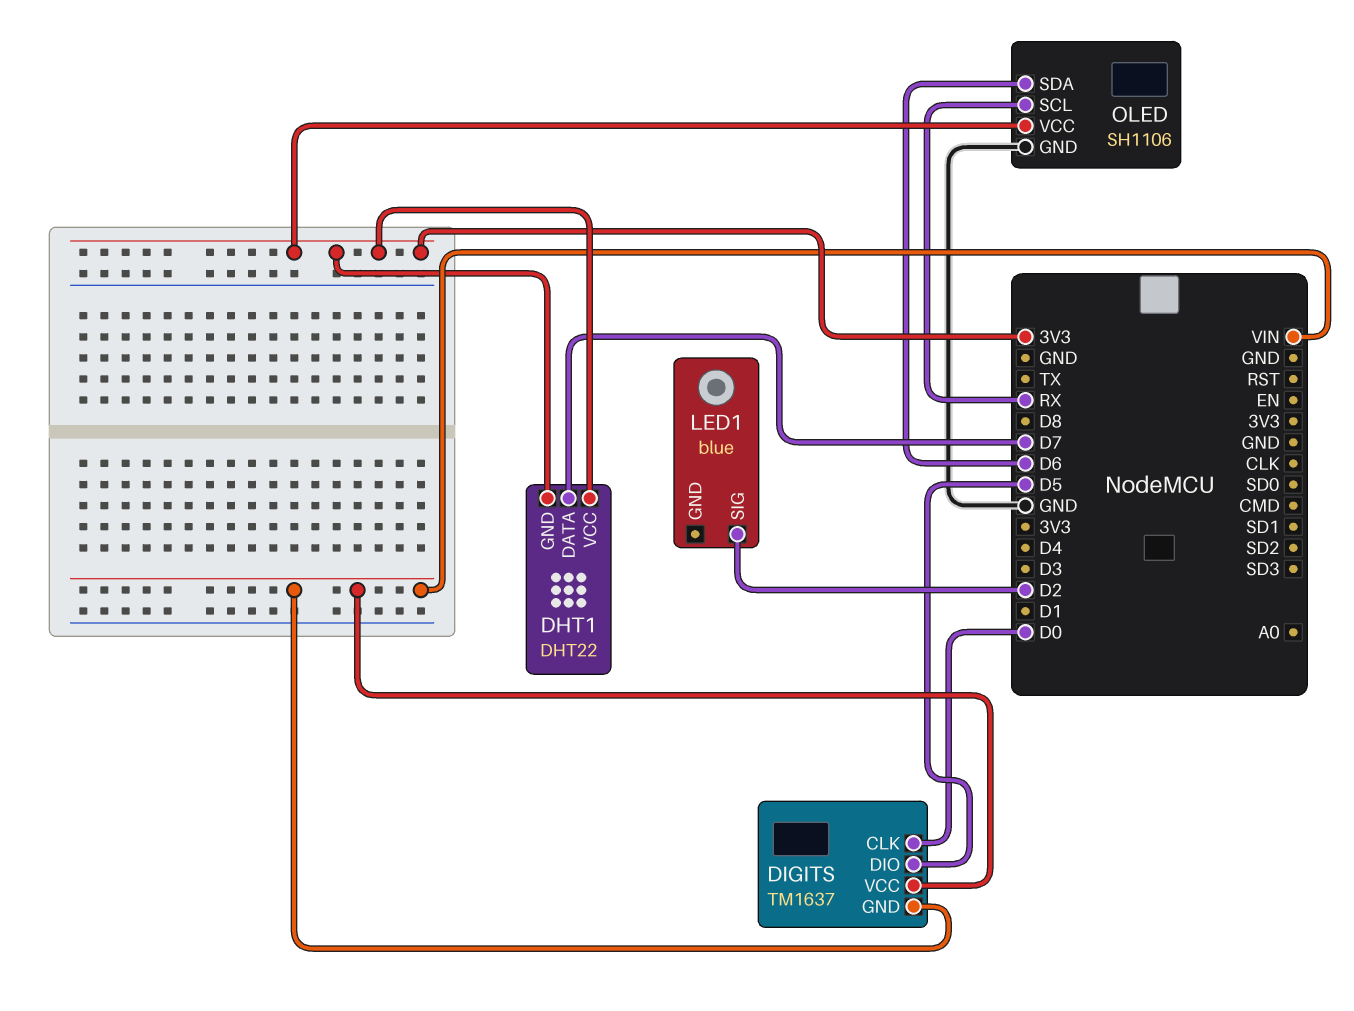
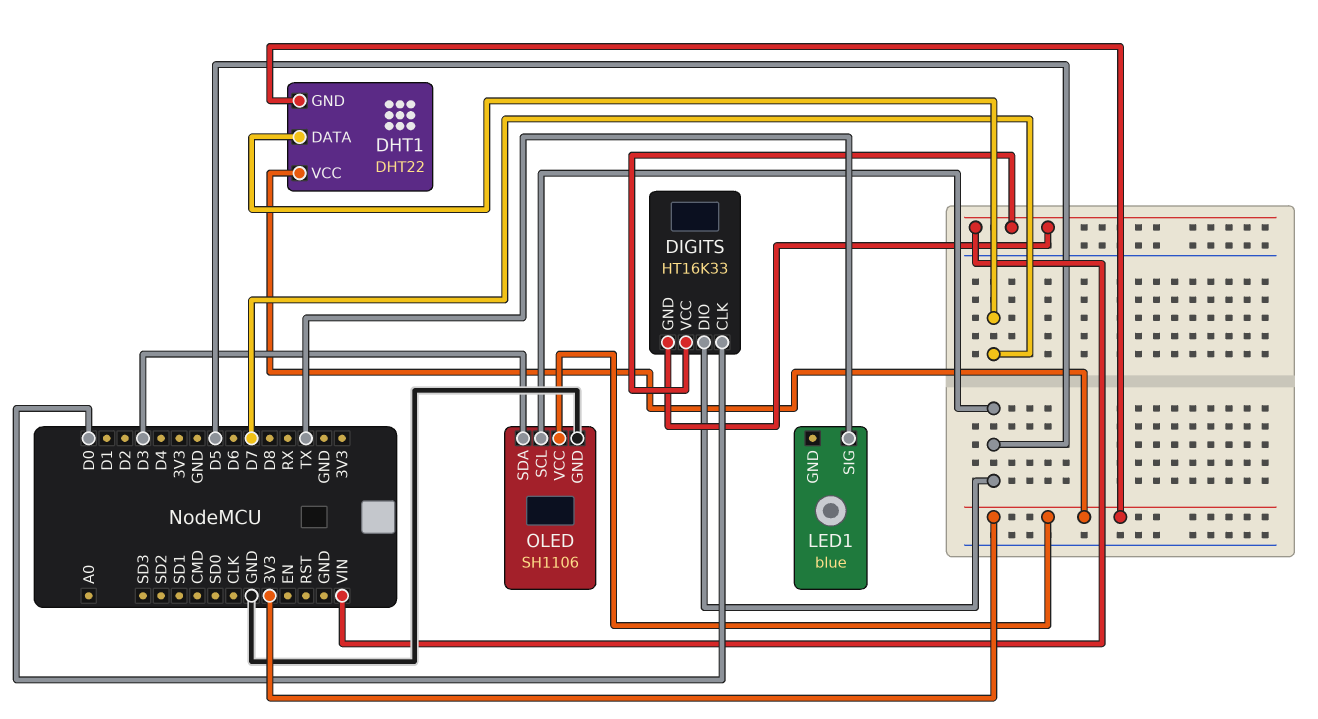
DIGITS: TM1637 -> HT16K33
LED1 pin SIG: D2 -> TX
OLED pin SCL: RX -> D5
OLED pin SDA: D6 -> D3

